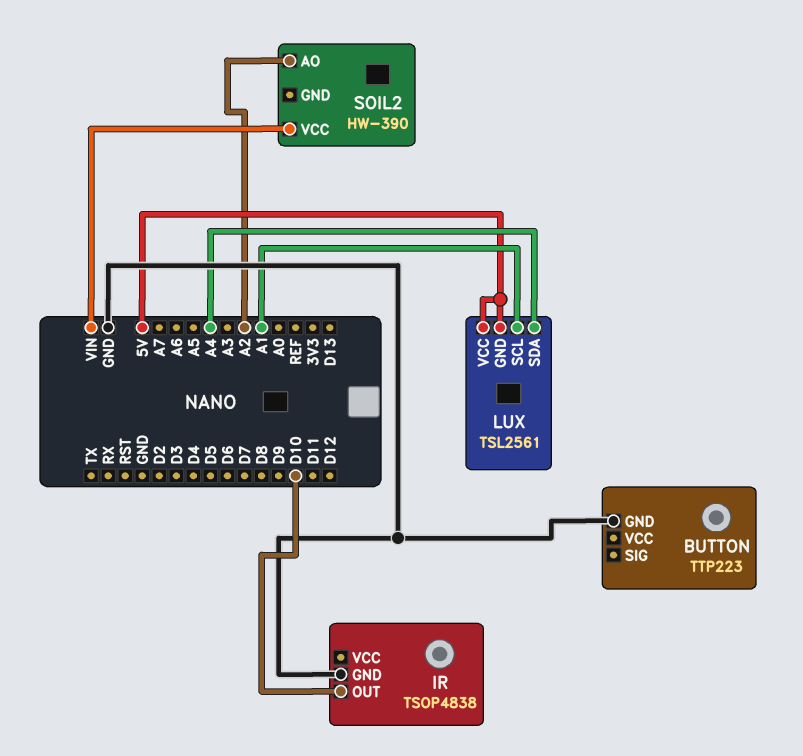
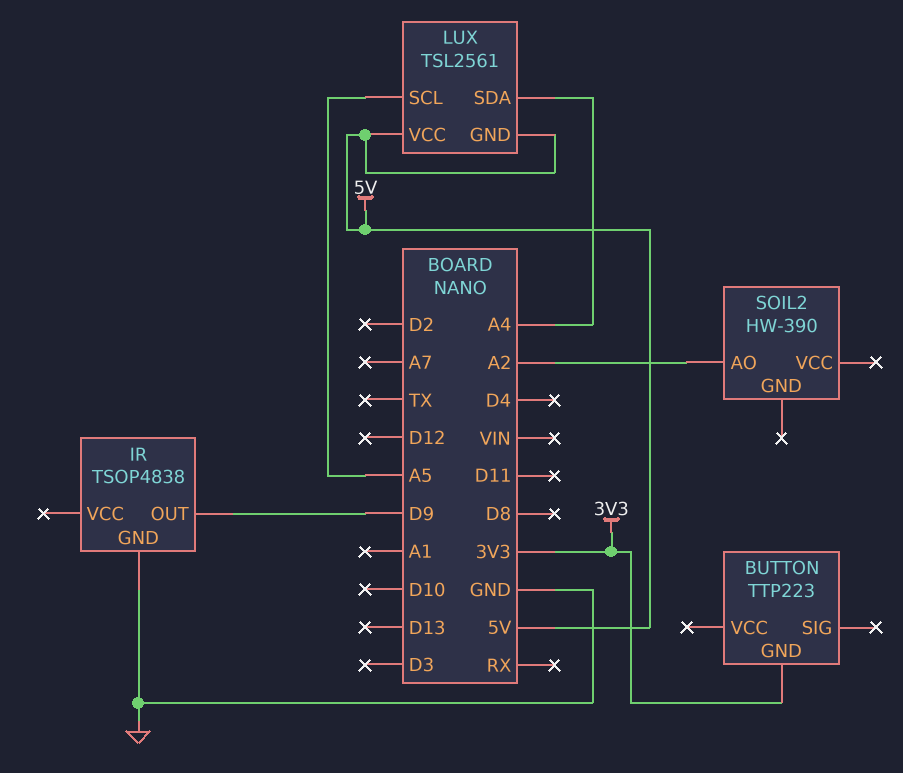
BUTTON pin GND: GND -> 3V3
IR pin OUT: D10 -> D9
LUX pin SCL: A1 -> A5
SOIL2 pin VCC: VIN -> none

